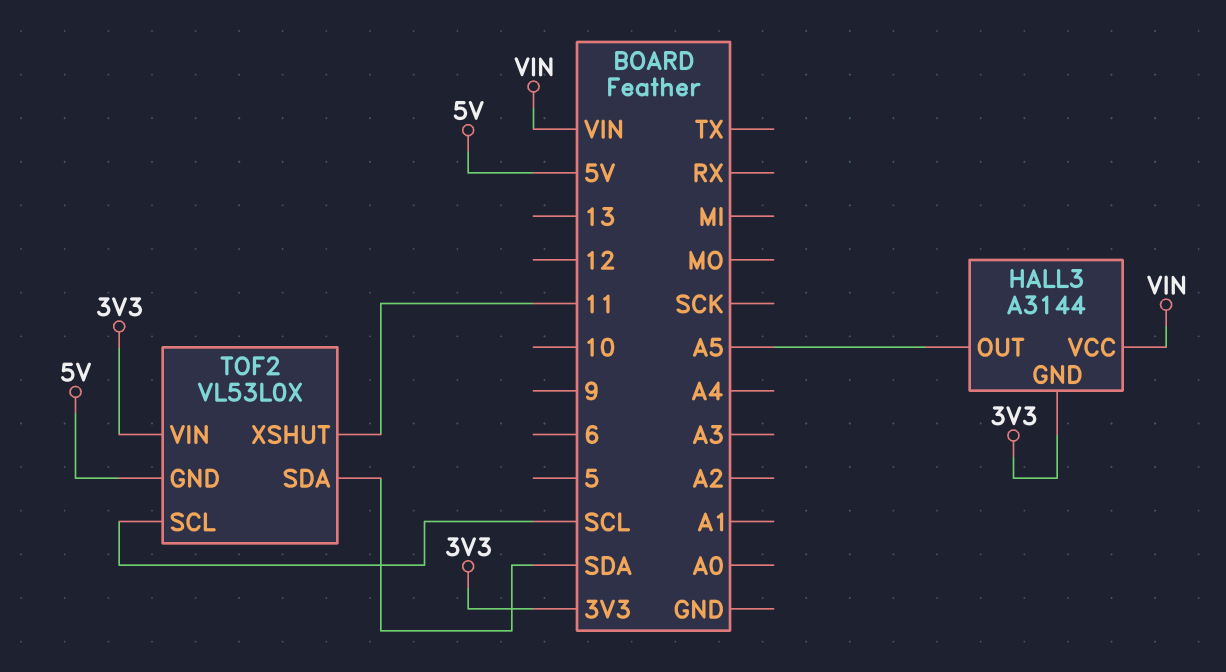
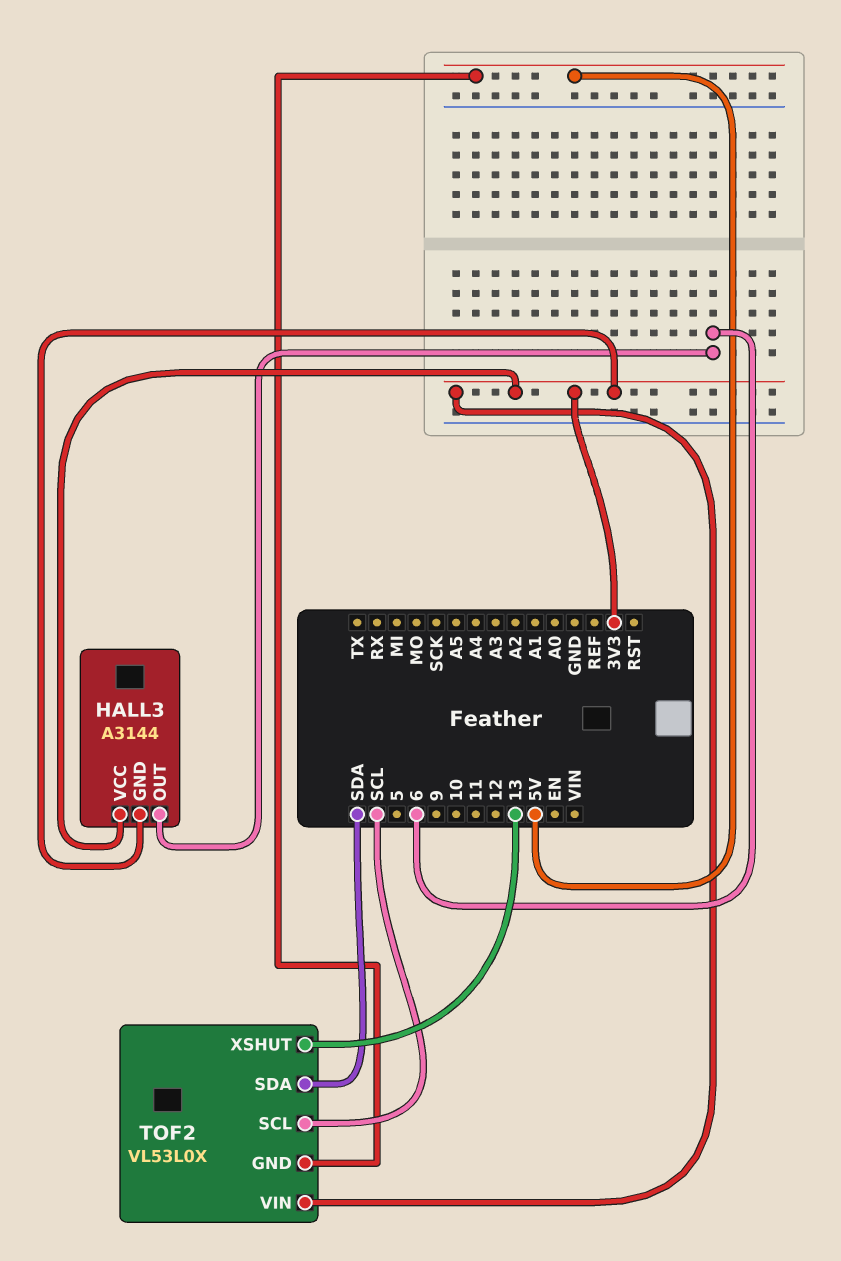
HALL3 pin OUT: A5 -> 6
HALL3 pin VCC: VIN -> 3V3
TOF2 pin XSHUT: 11 -> 13

